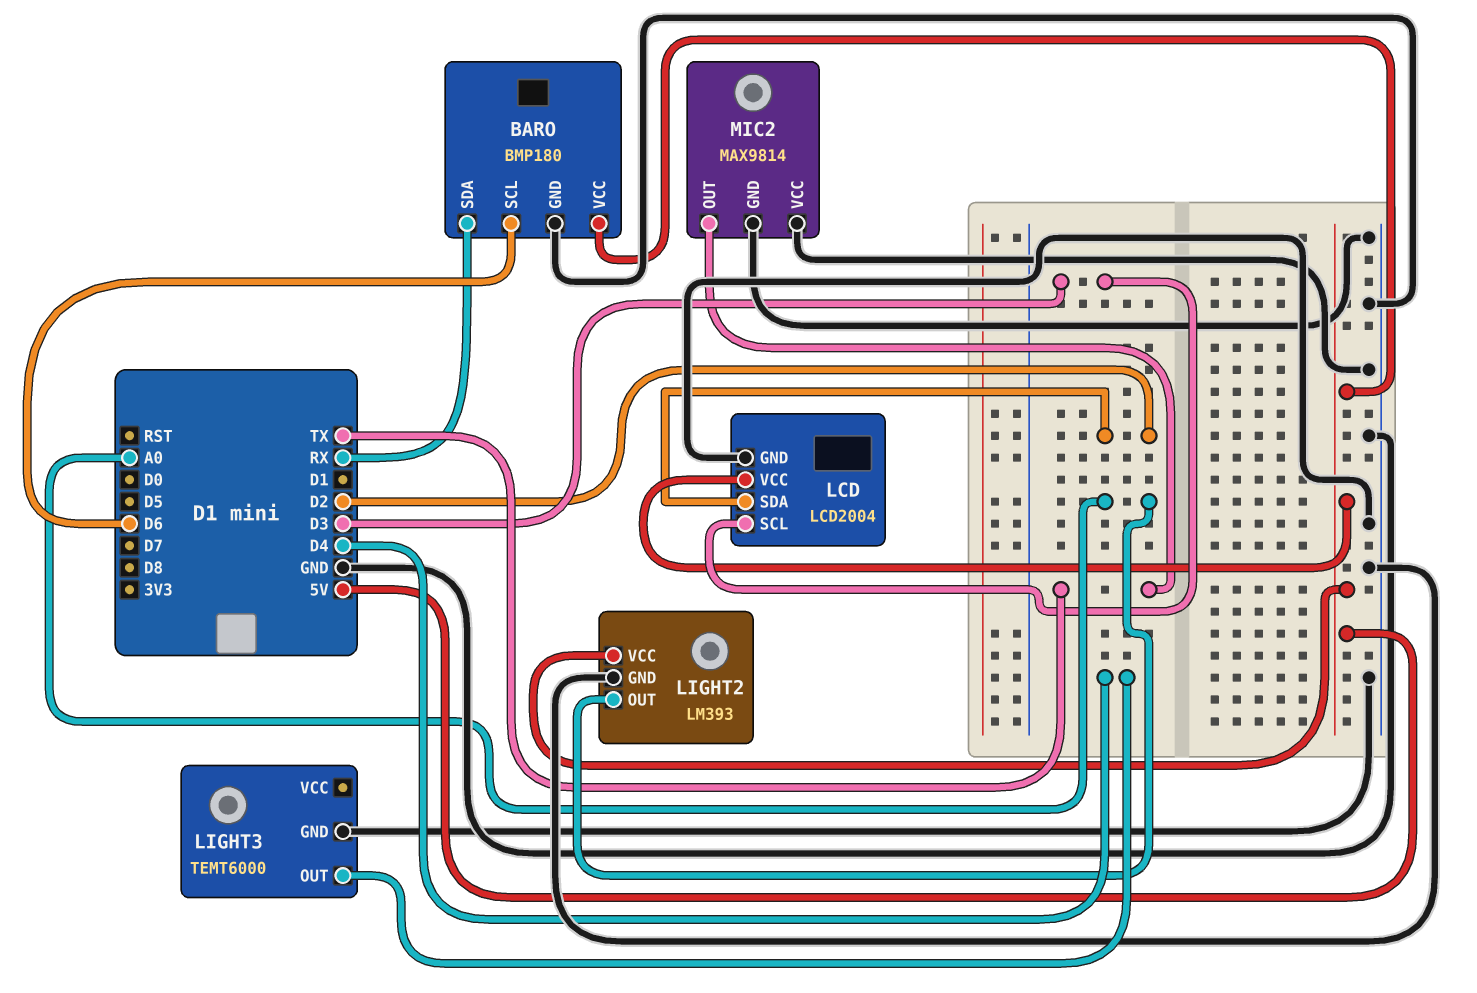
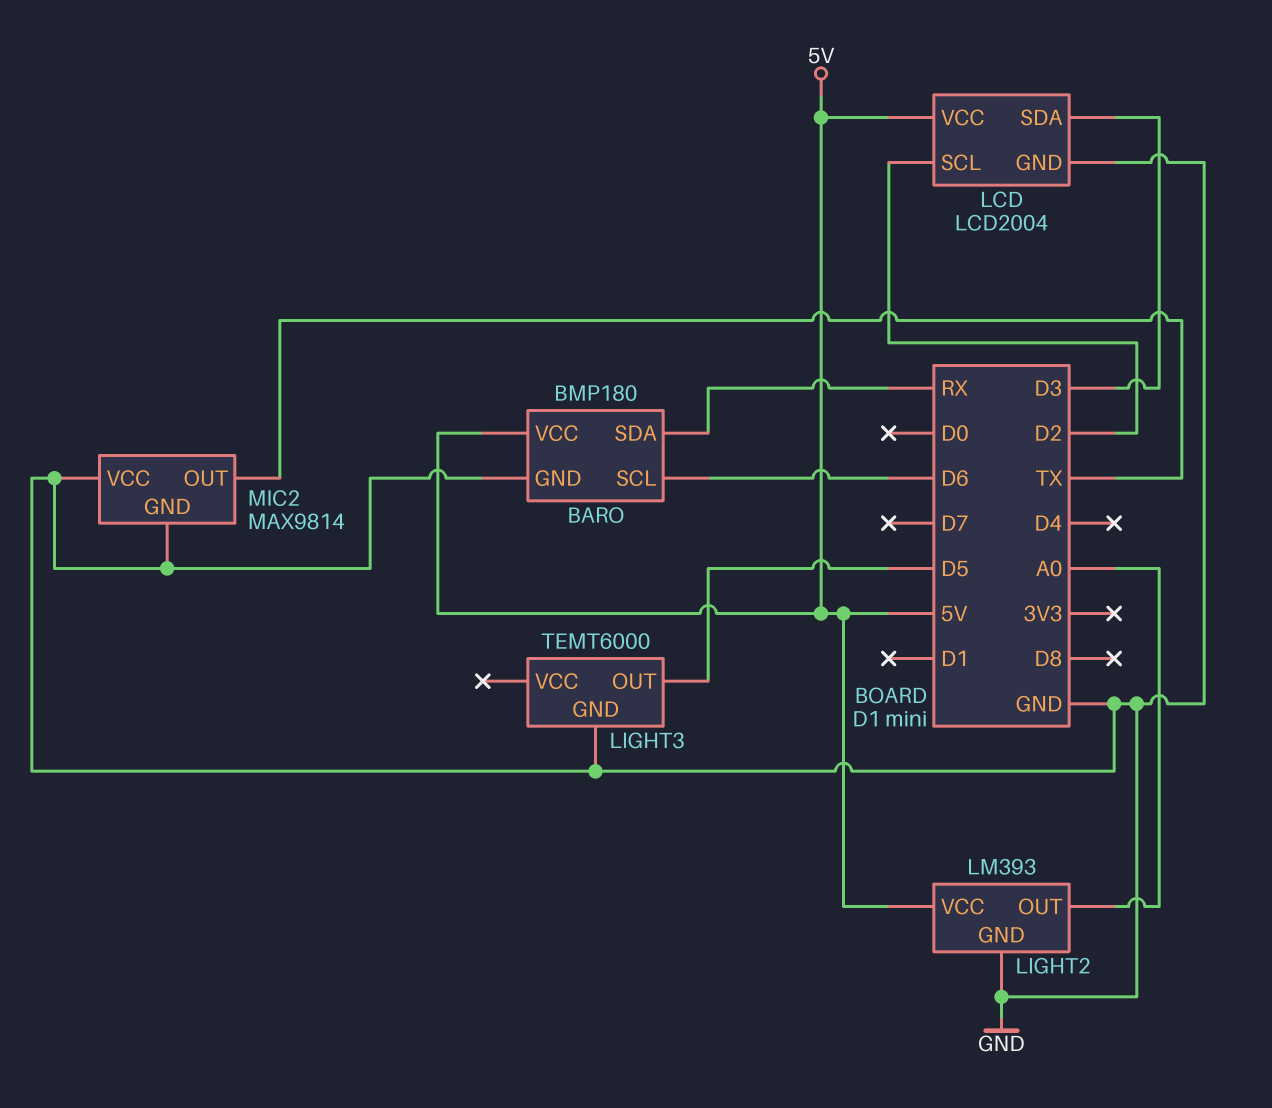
LCD pin SCL: D3 -> D2
LCD pin SDA: D2 -> D3
LIGHT3 pin OUT: D4 -> D5

